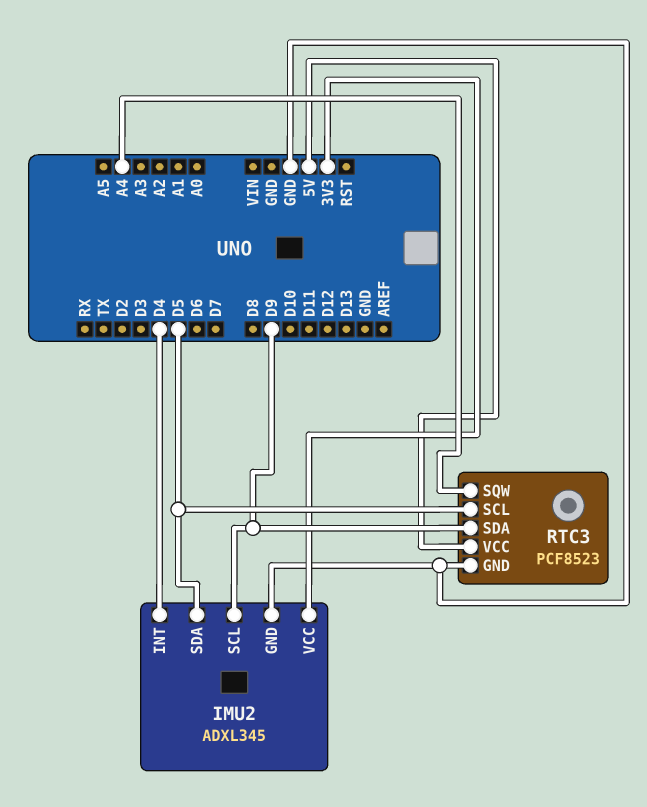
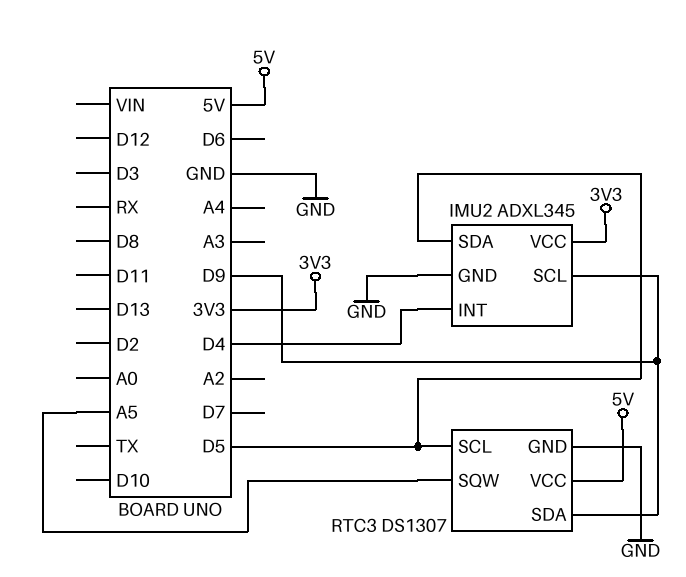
RTC3: PCF8523 -> DS1307
RTC3 pin SQW: A4 -> A5

